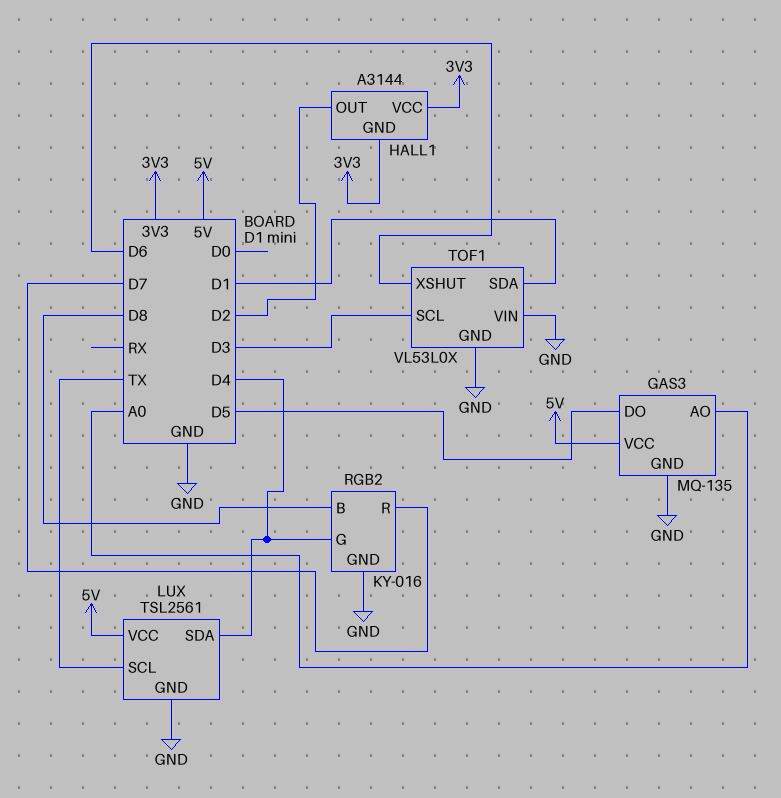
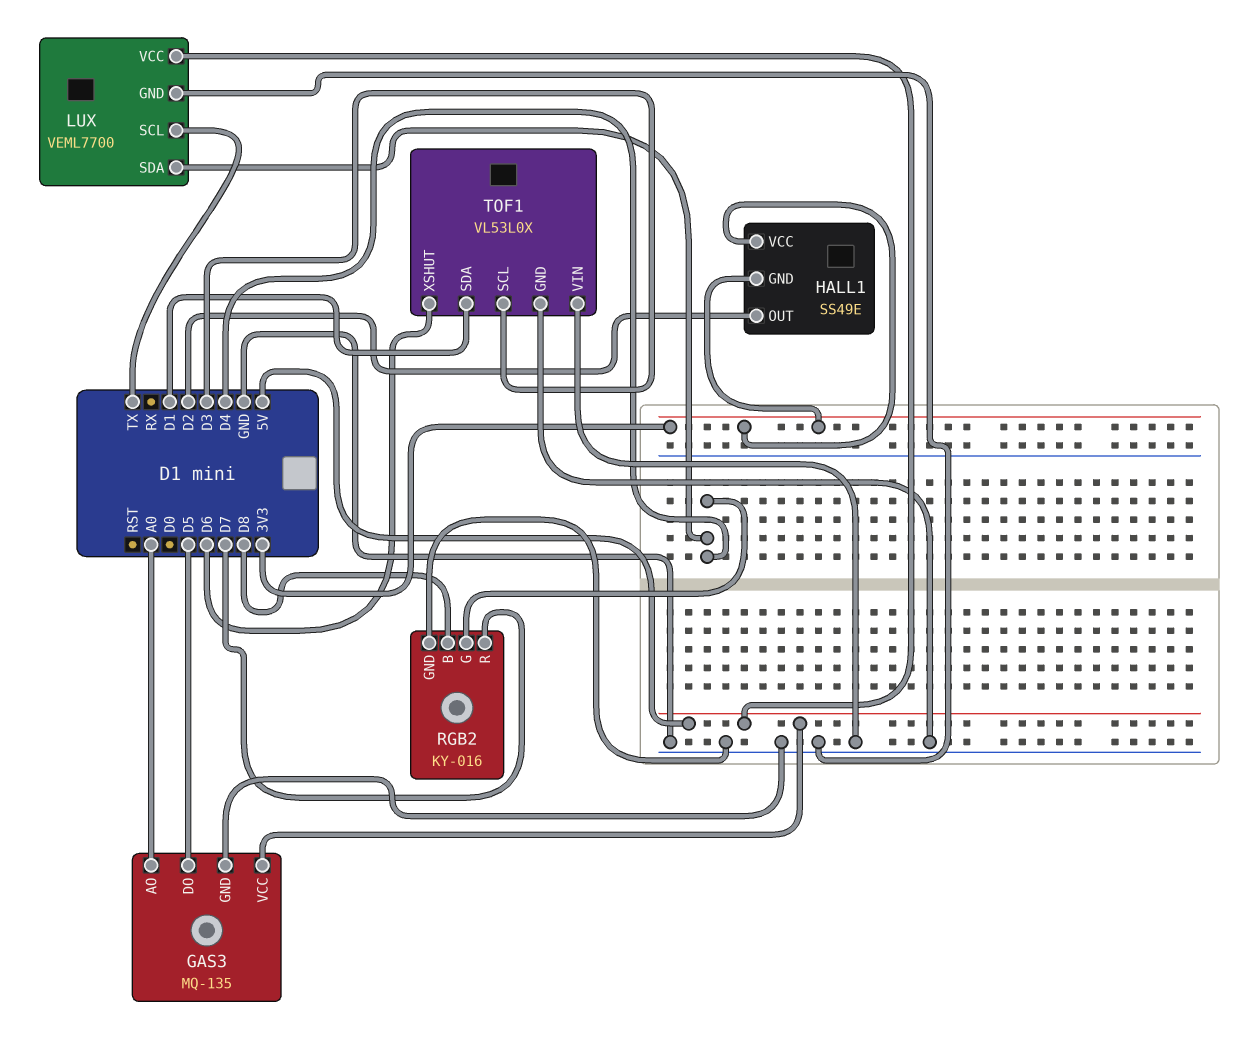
HALL1: A3144 -> SS49E
LUX: TSL2561 -> VEML7700

